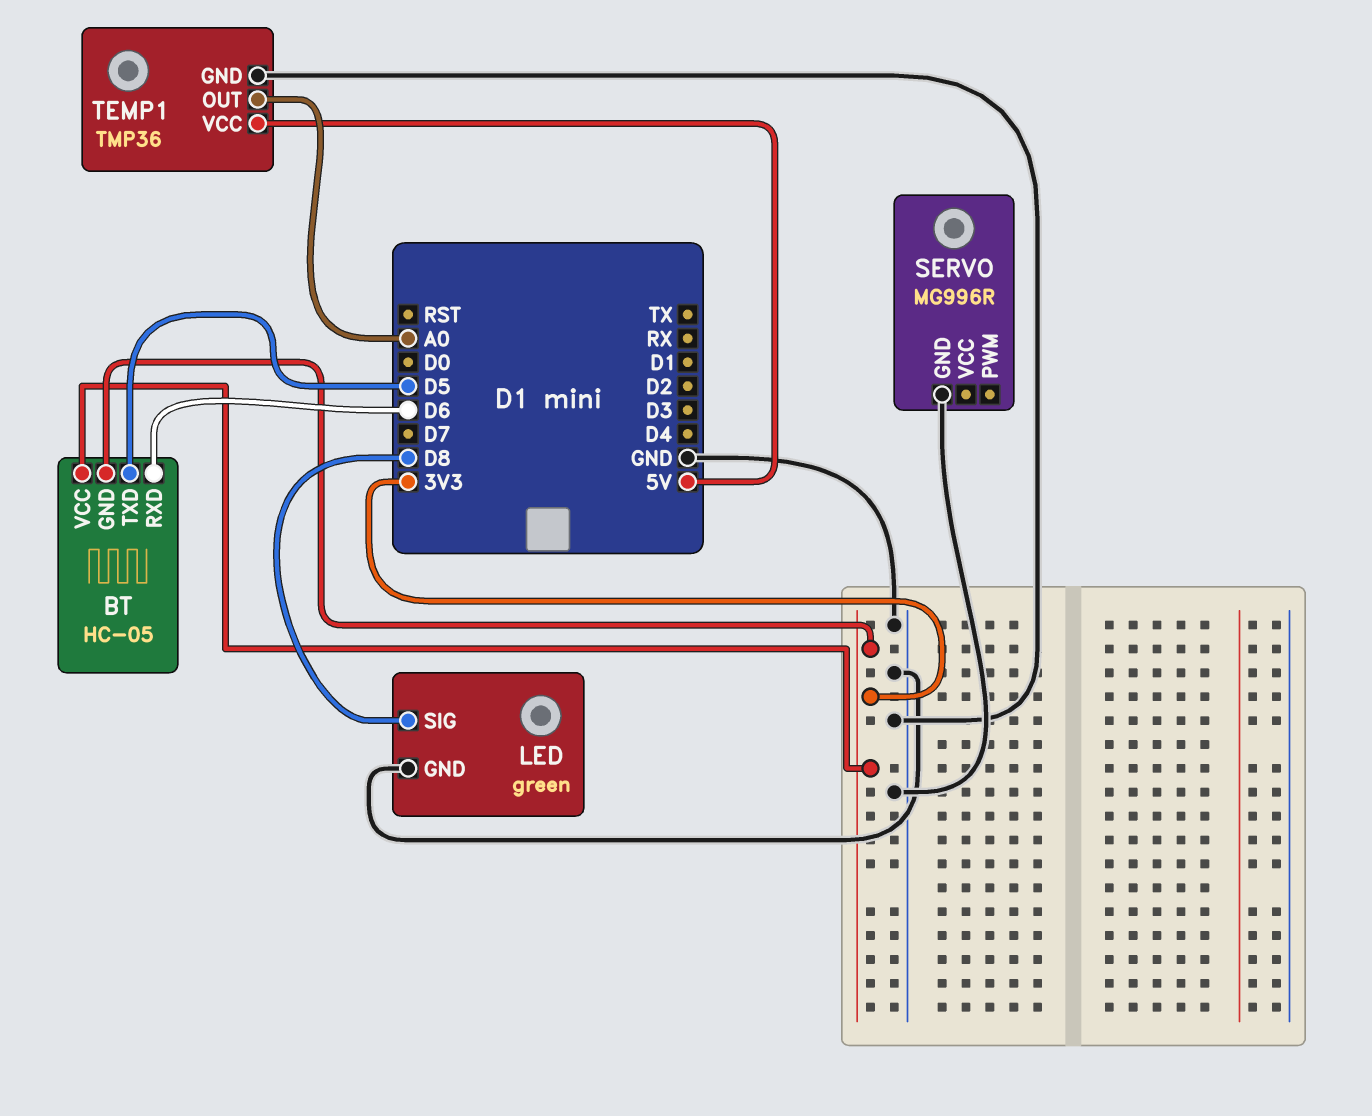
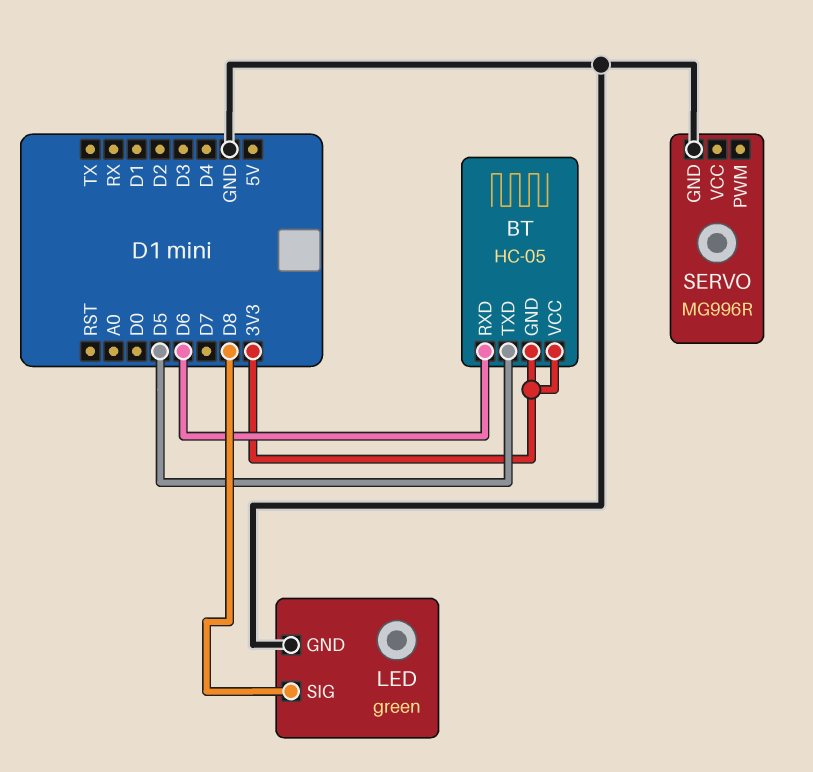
TEMP1: TMP36 -> none
TEMP1 pin GND: GND -> none
TEMP1 pin OUT: A0 -> none
TEMP1 pin VCC: 5V -> none

